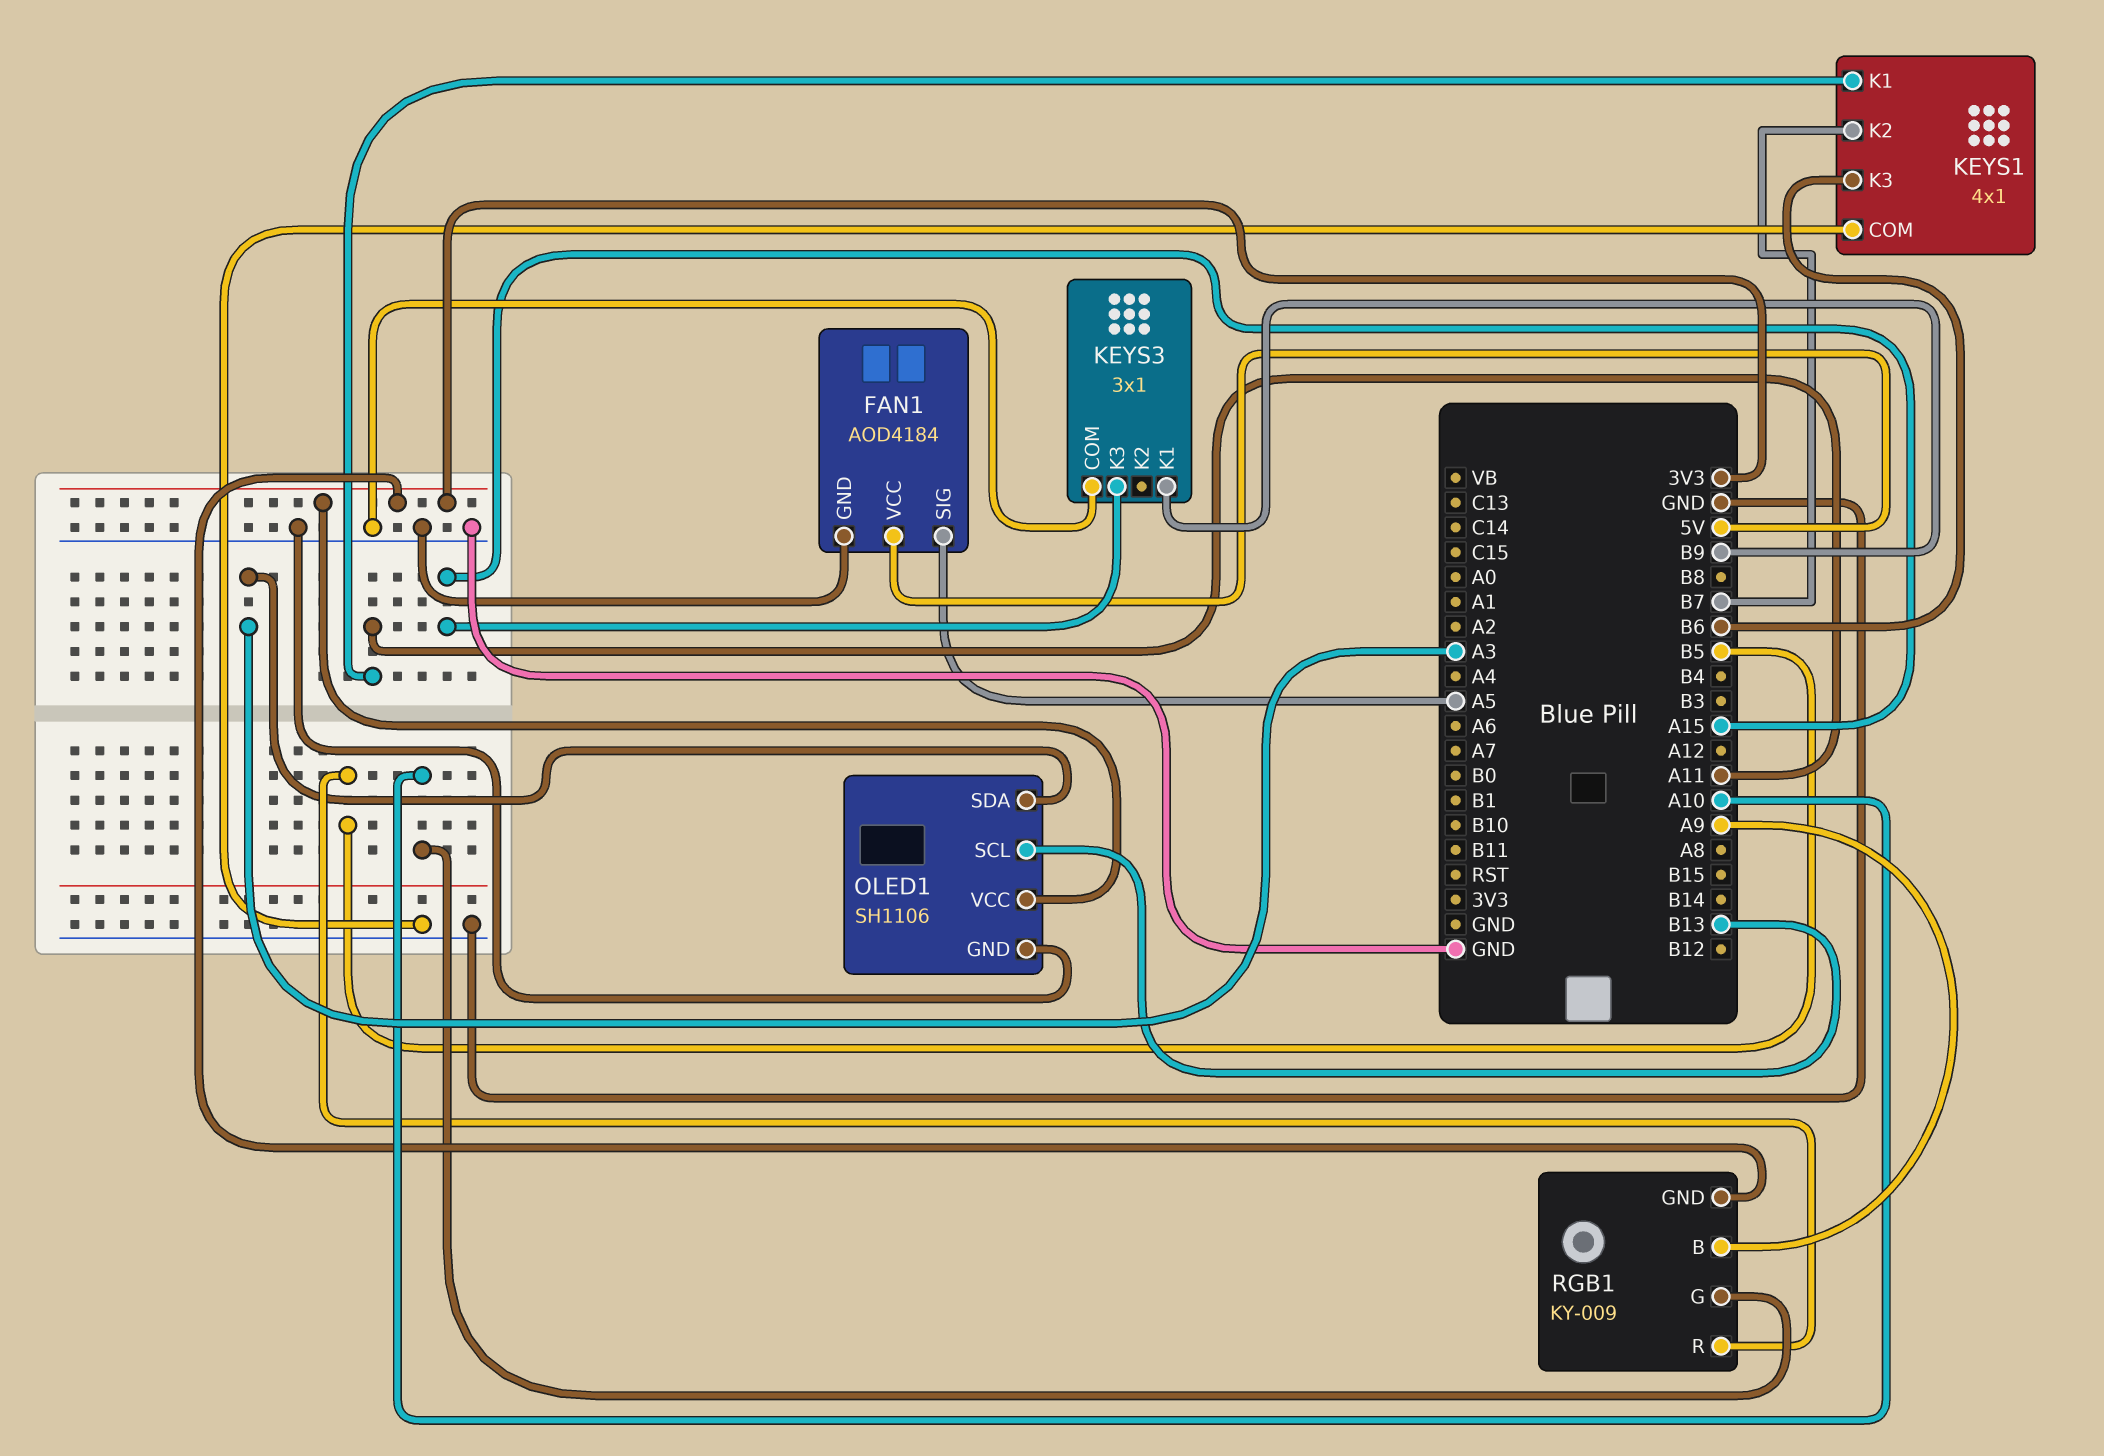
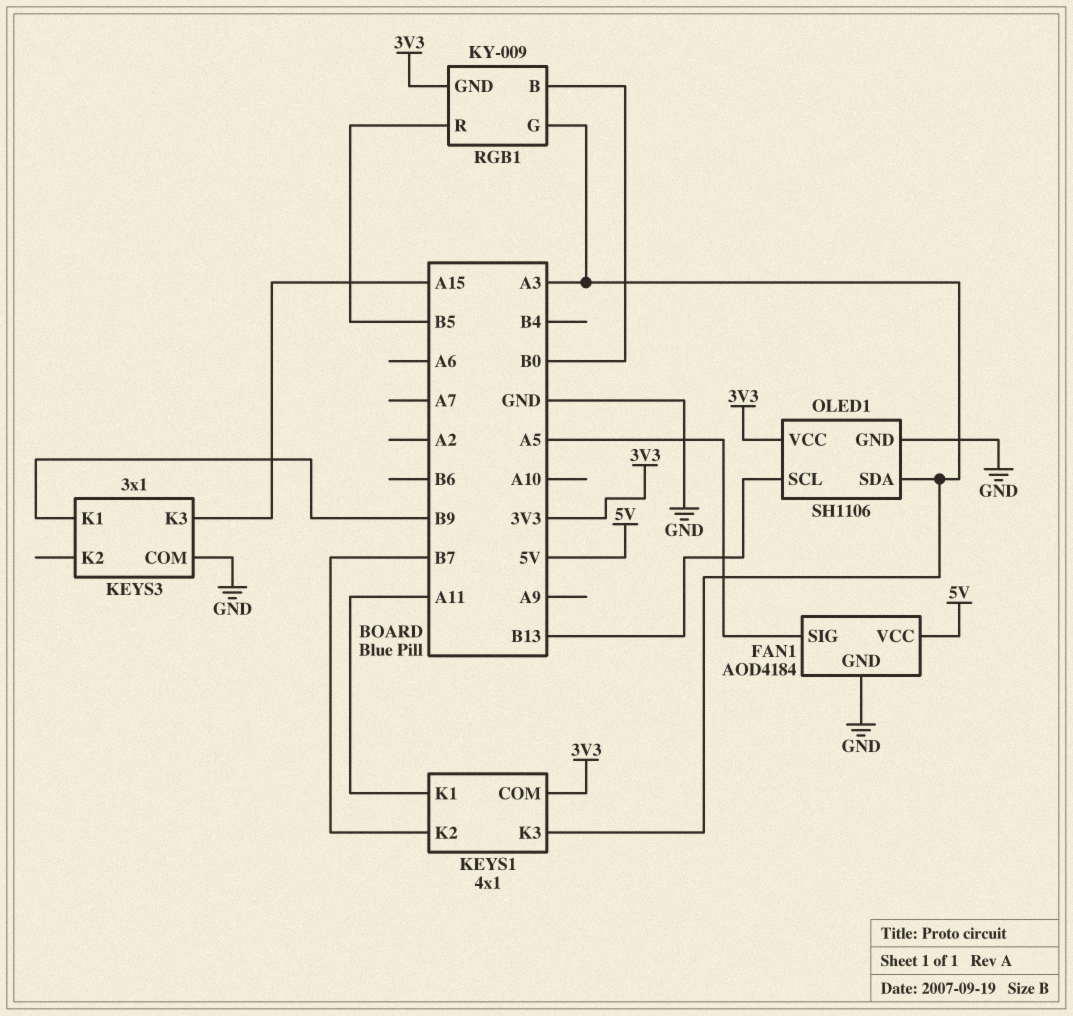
KEYS1 pin COM: GND -> 3V3
KEYS1 pin K3: B6 -> A3
RGB1 pin B: A9 -> B0
RGB1 pin G: A10 -> A3

